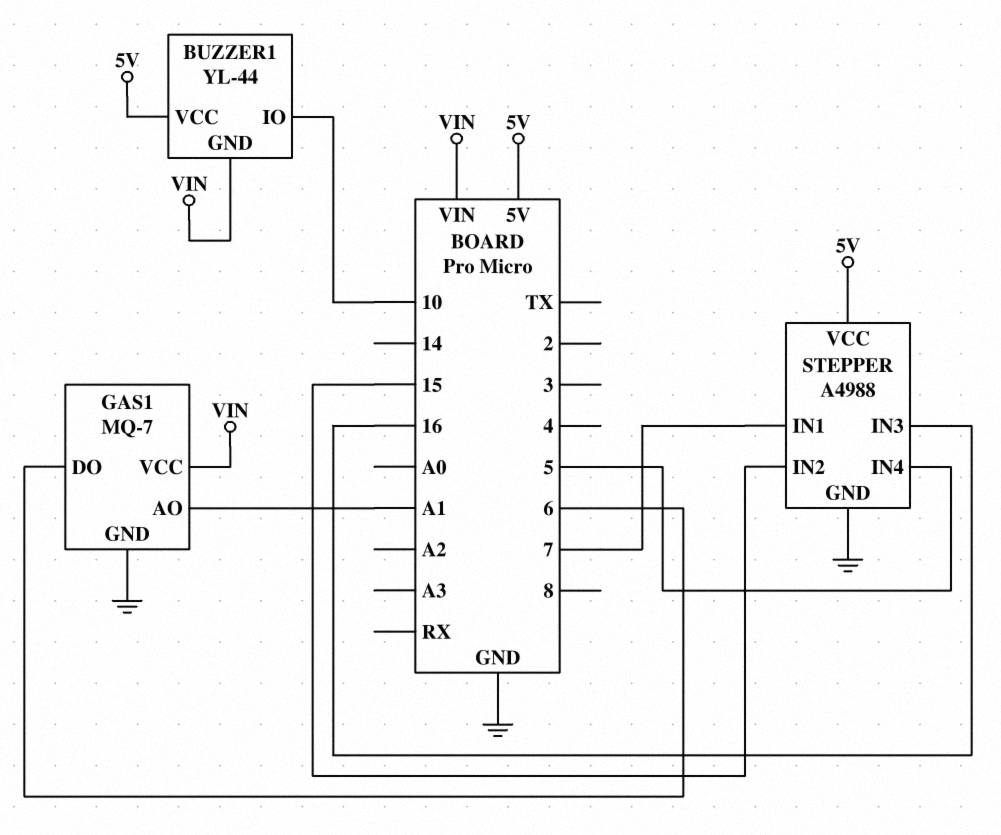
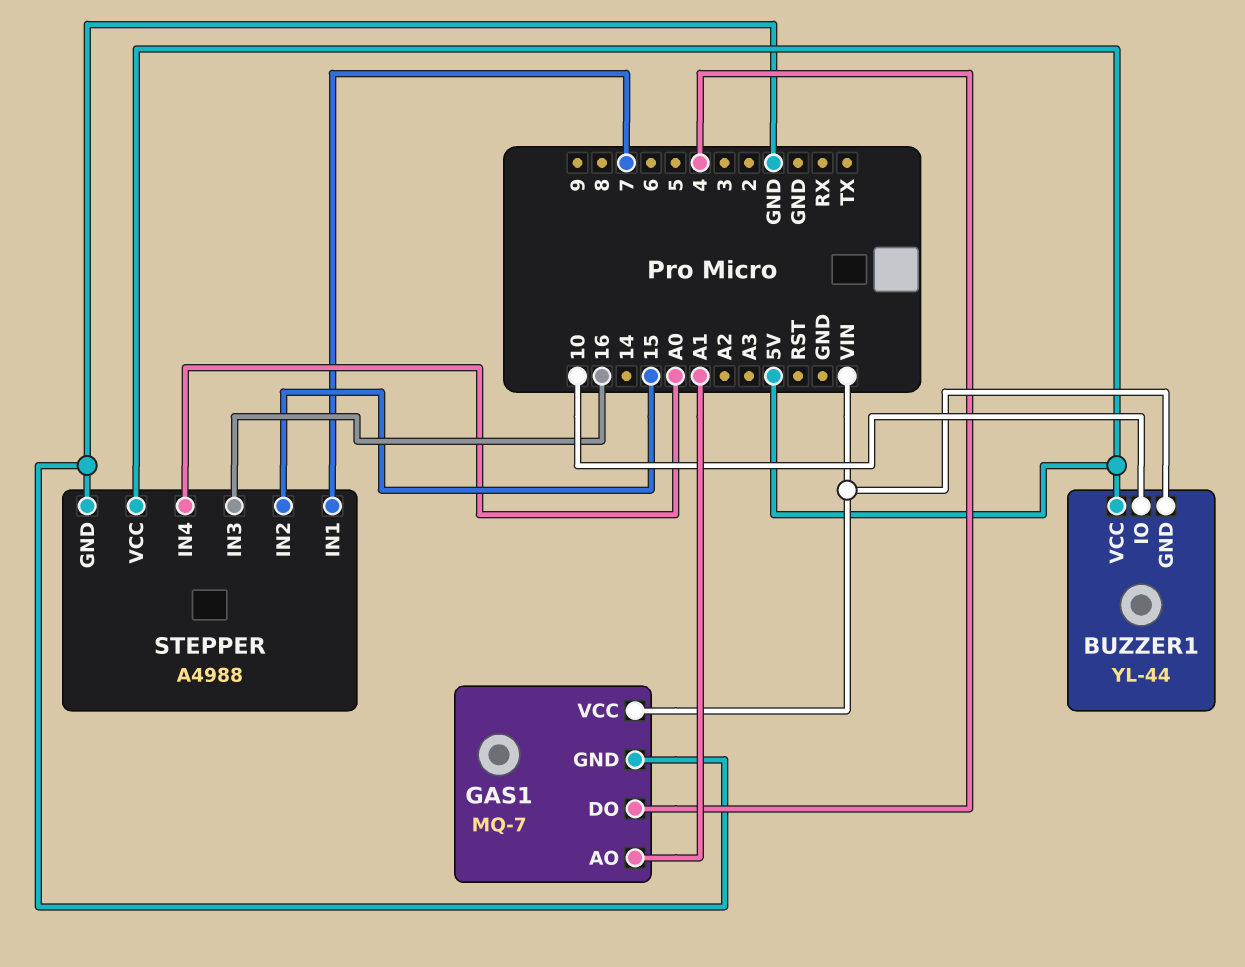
GAS1 pin DO: 6 -> 4
STEPPER pin IN4: 5 -> A0

